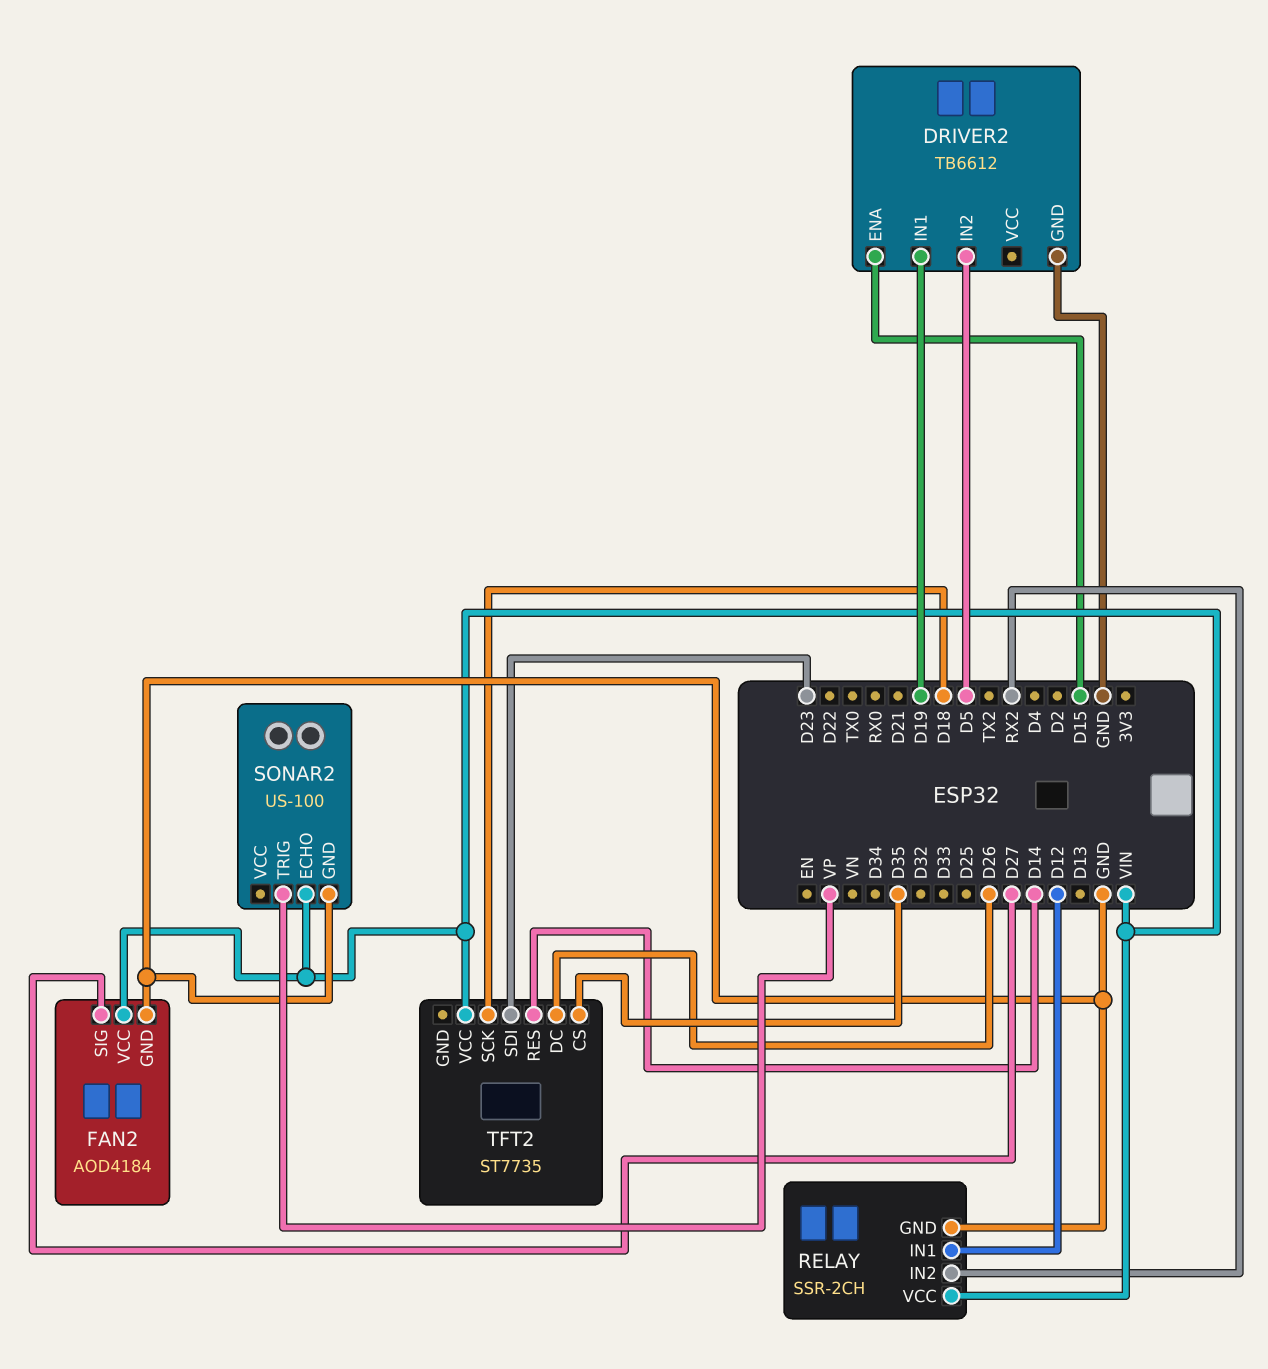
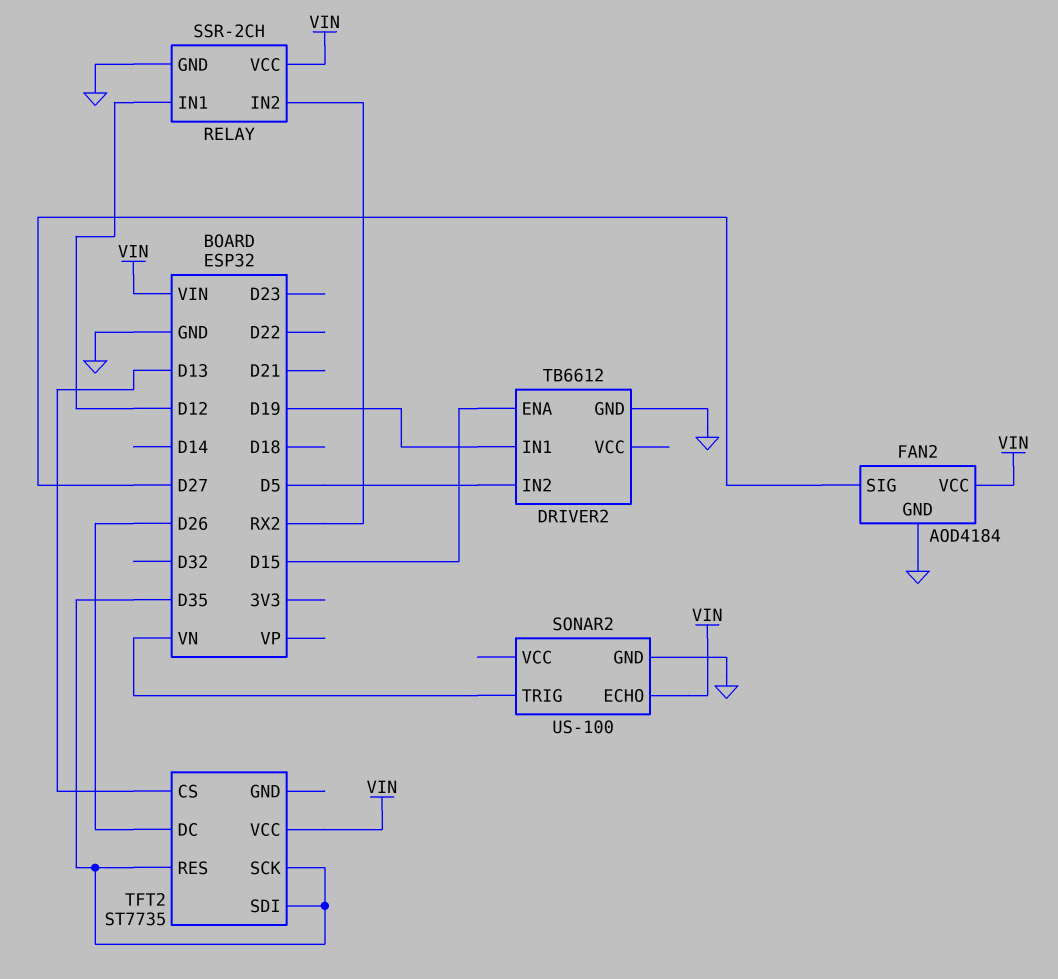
SONAR2 pin TRIG: VP -> VN
TFT2 pin CS: D35 -> D13
TFT2 pin RES: D14 -> D35
TFT2 pin SCK: D18 -> D35
TFT2 pin SDI: D23 -> D35

